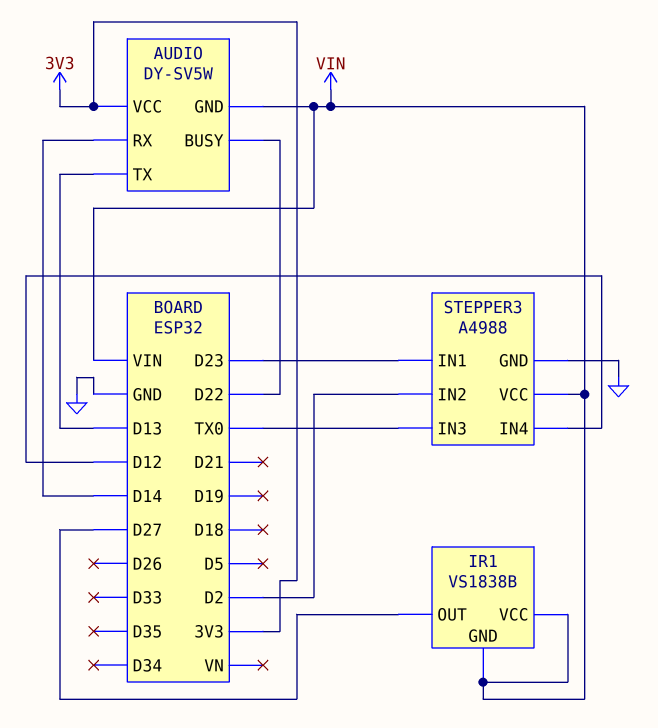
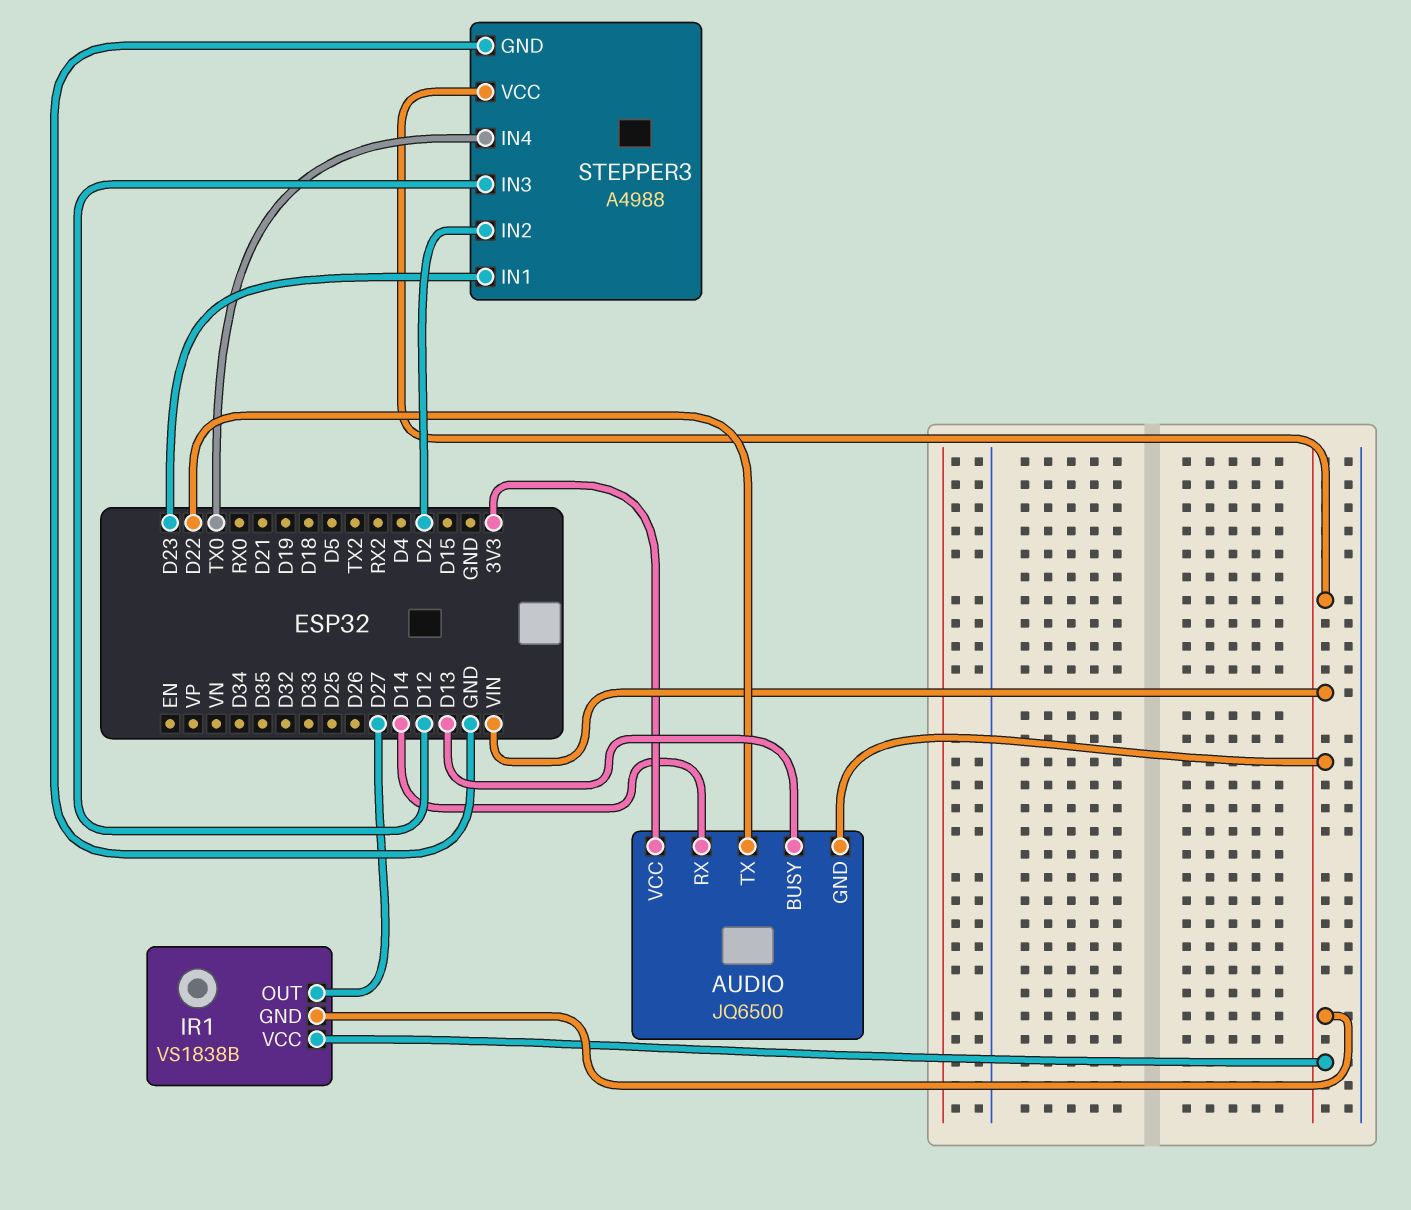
AUDIO: DY-SV5W -> JQ6500
AUDIO pin BUSY: D22 -> D13
AUDIO pin TX: D13 -> D22
STEPPER3 pin IN3: TX0 -> D12
STEPPER3 pin IN4: D12 -> TX0

